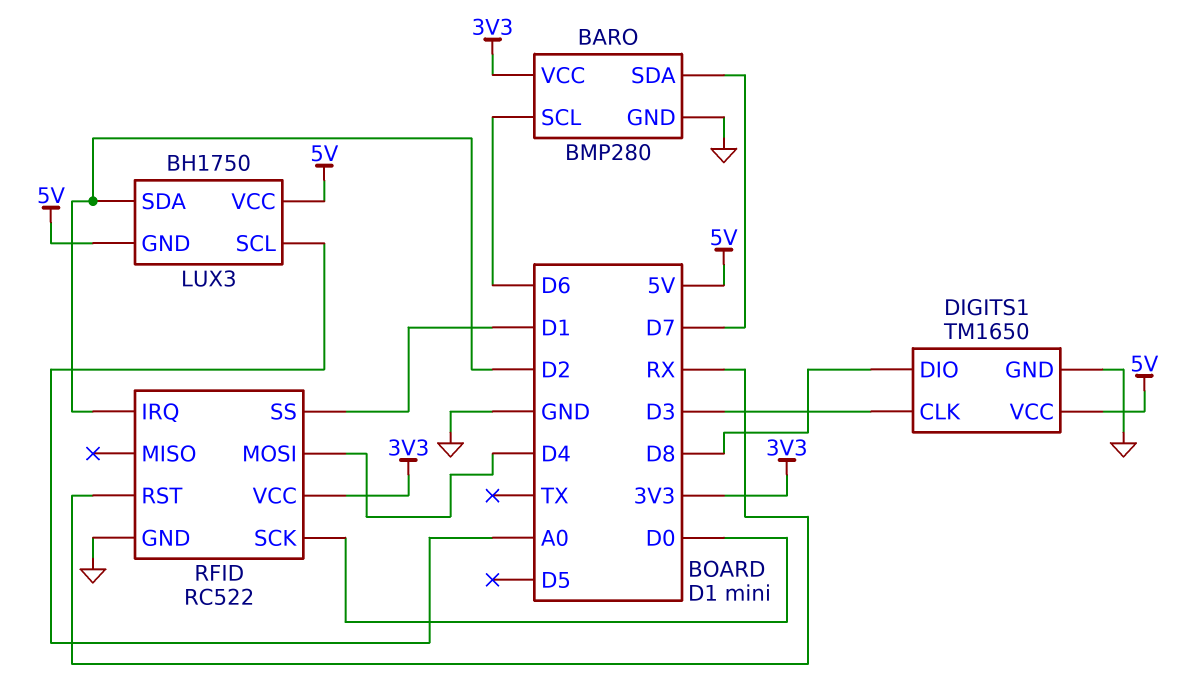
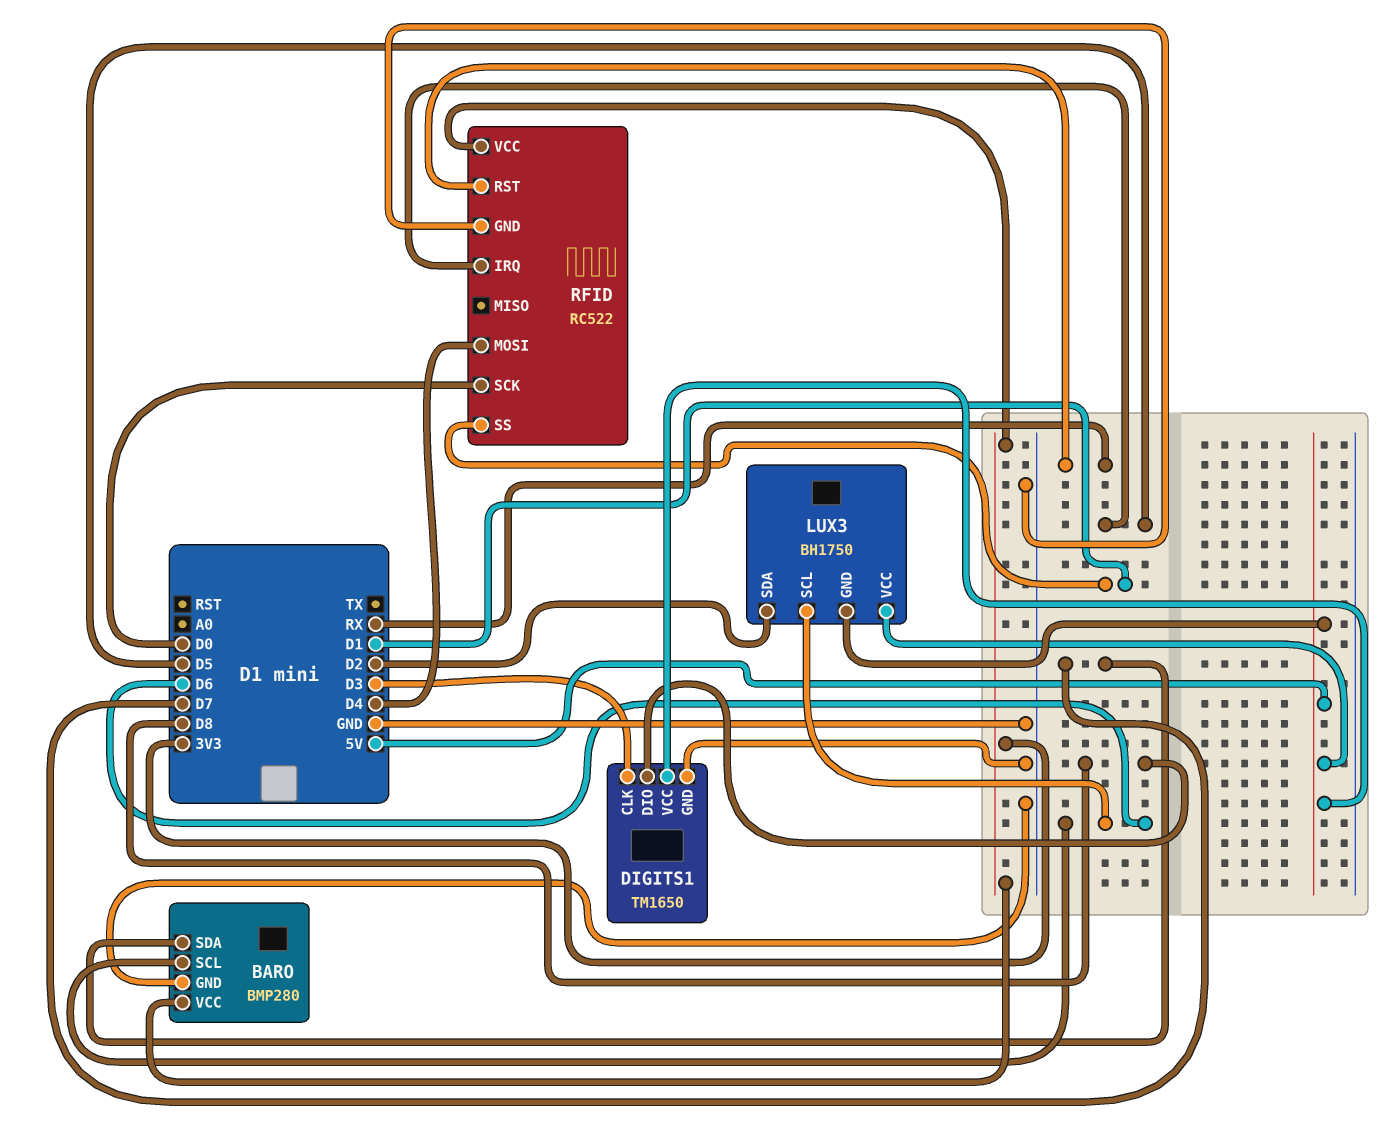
LUX3 pin SCL: A0 -> D6
RFID pin IRQ: D2 -> D5

